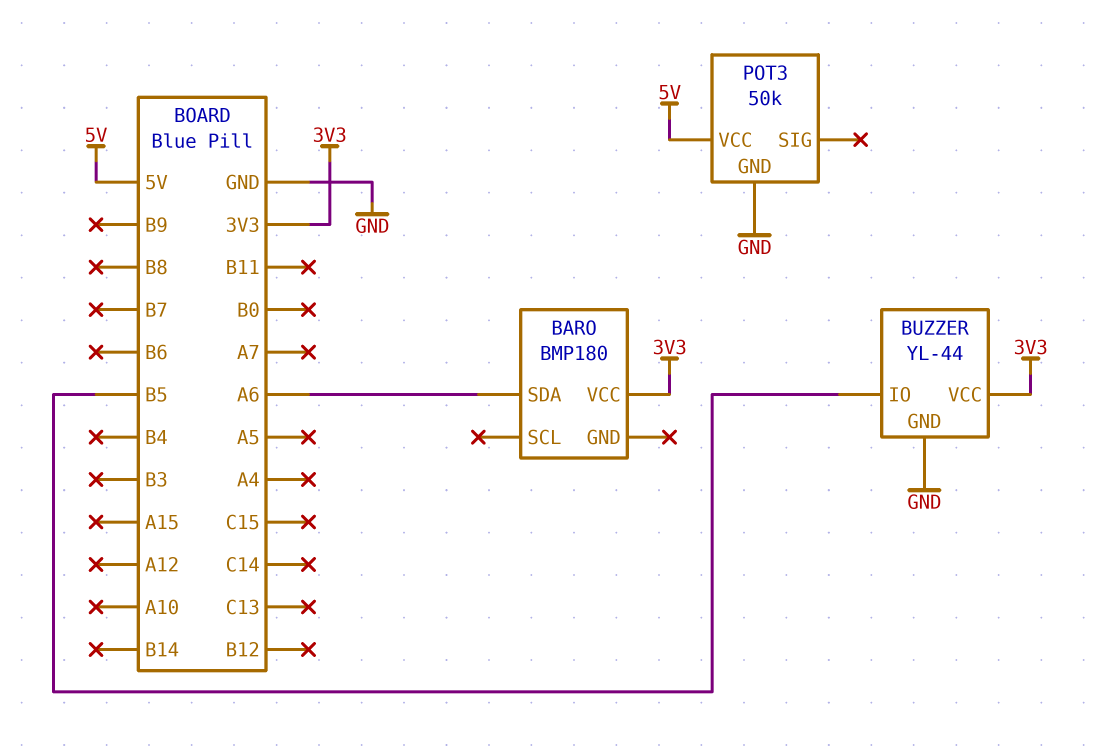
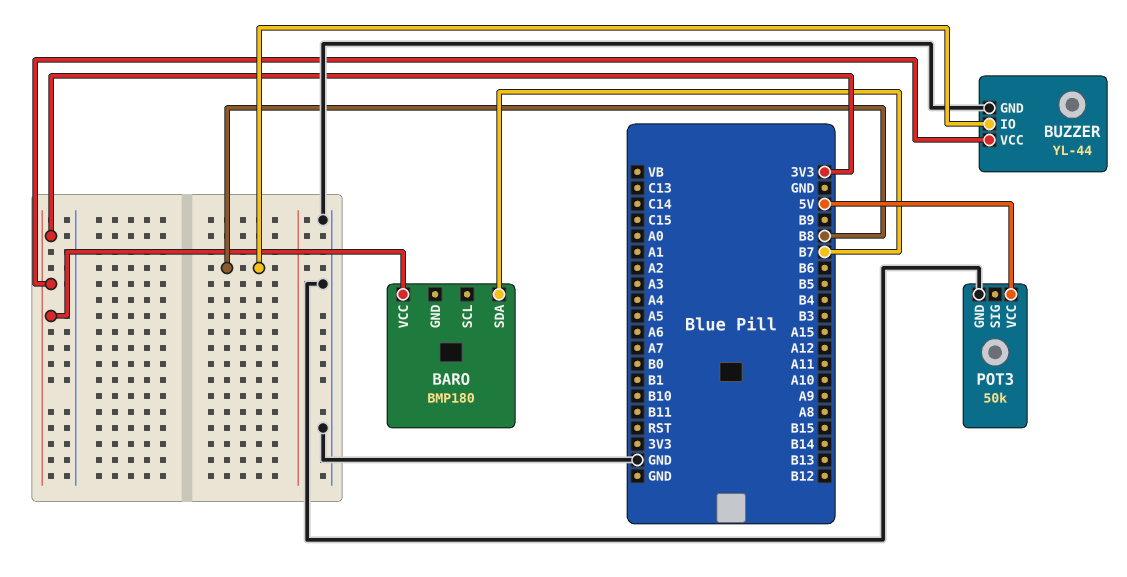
BARO pin SDA: A6 -> B7
BUZZER pin IO: B5 -> B8

